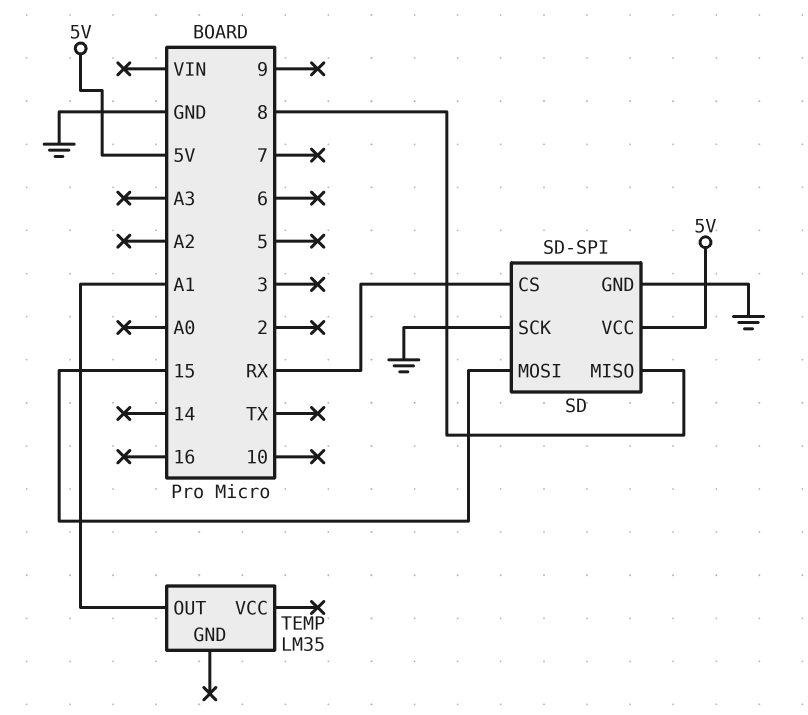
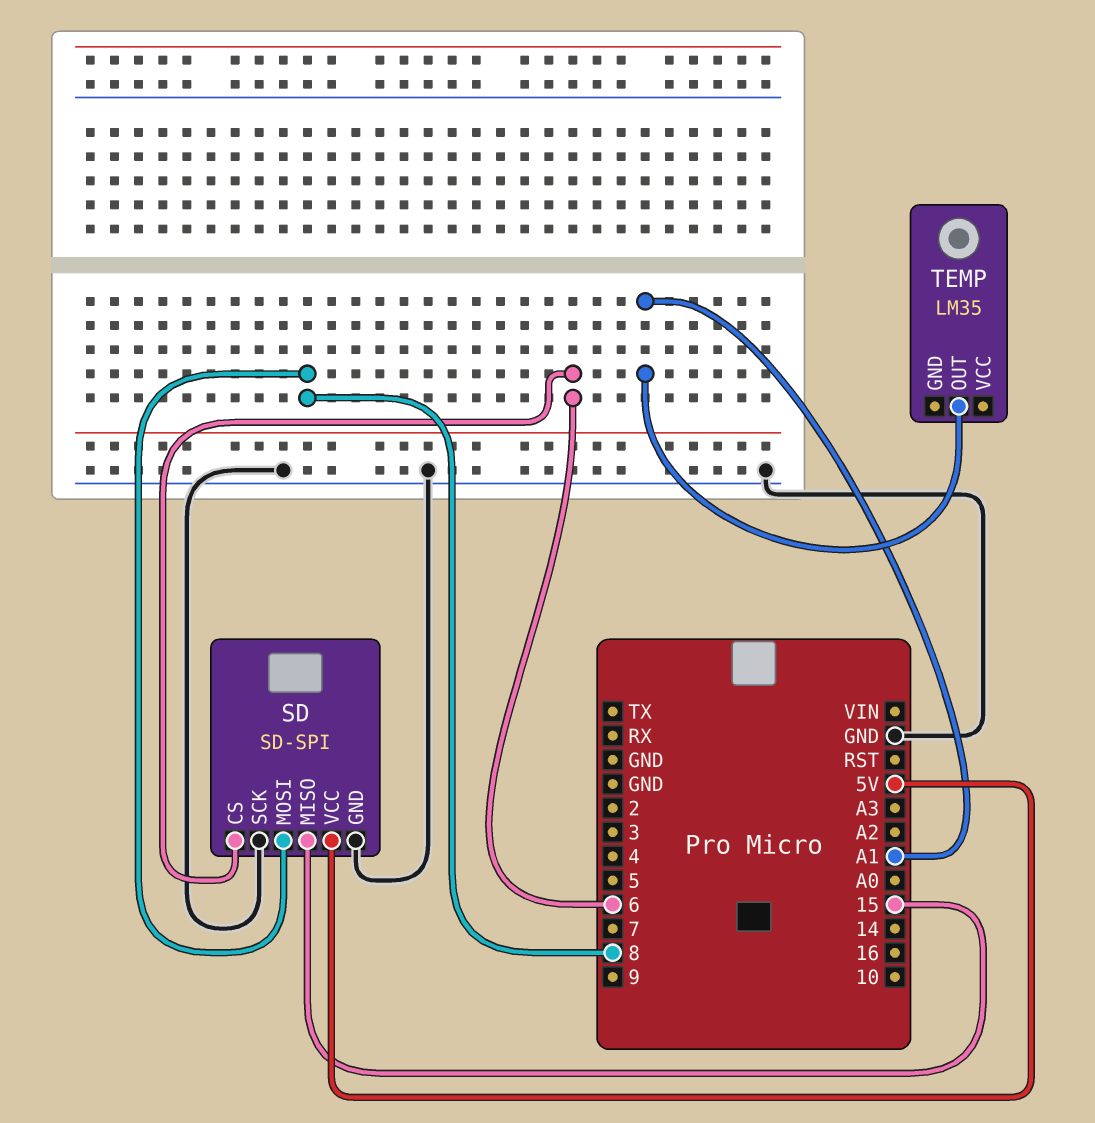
SD pin CS: RX -> 6
SD pin MISO: 8 -> 15
SD pin MOSI: 15 -> 8

